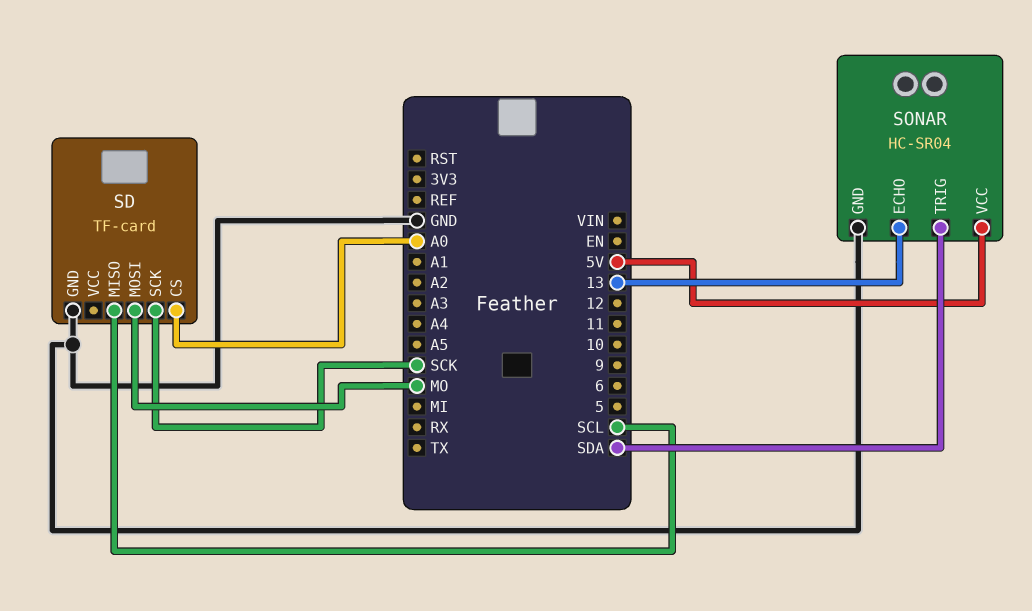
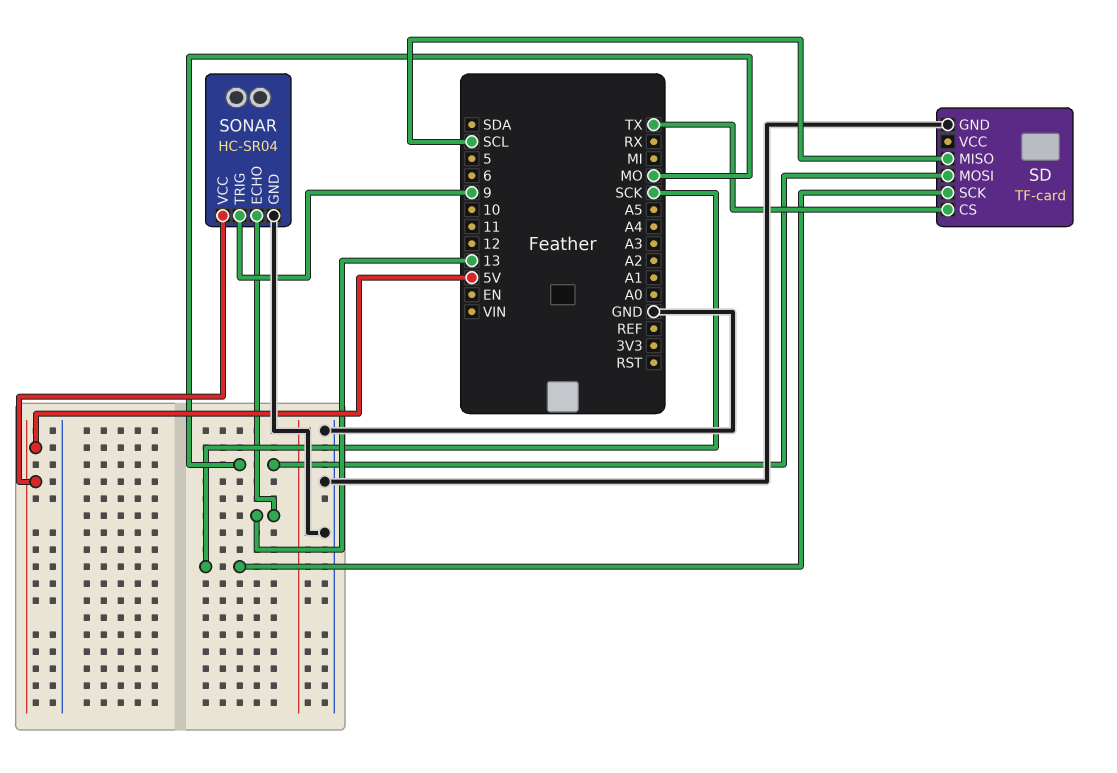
SD pin CS: A0 -> TX
SONAR pin TRIG: SDA -> 9

